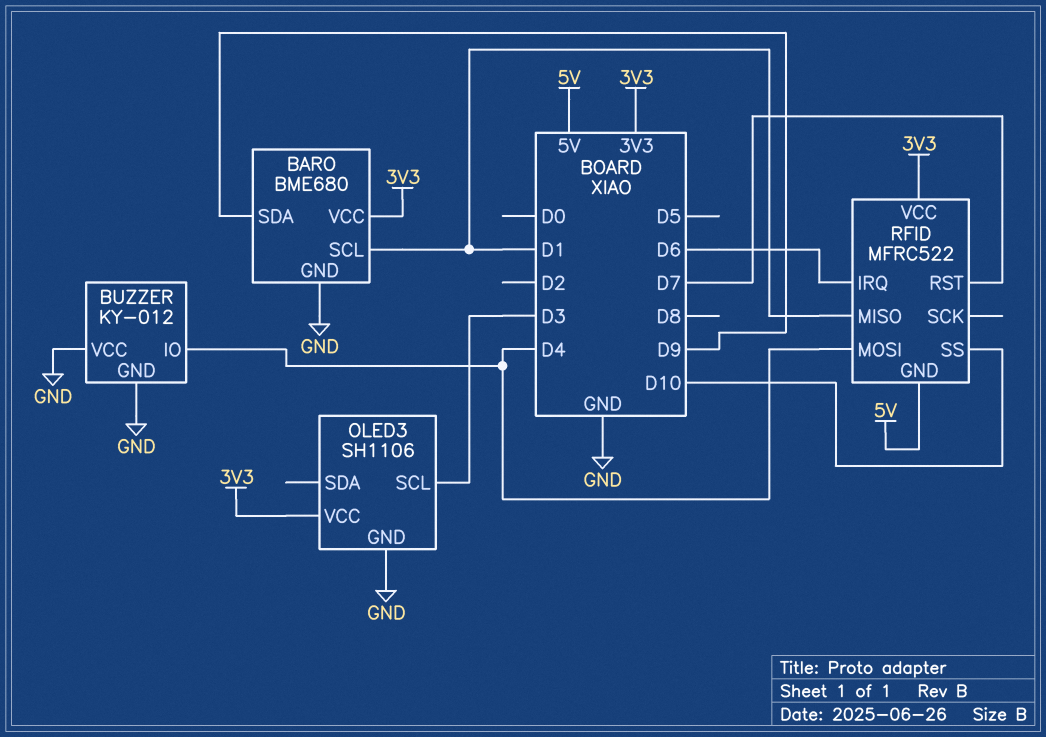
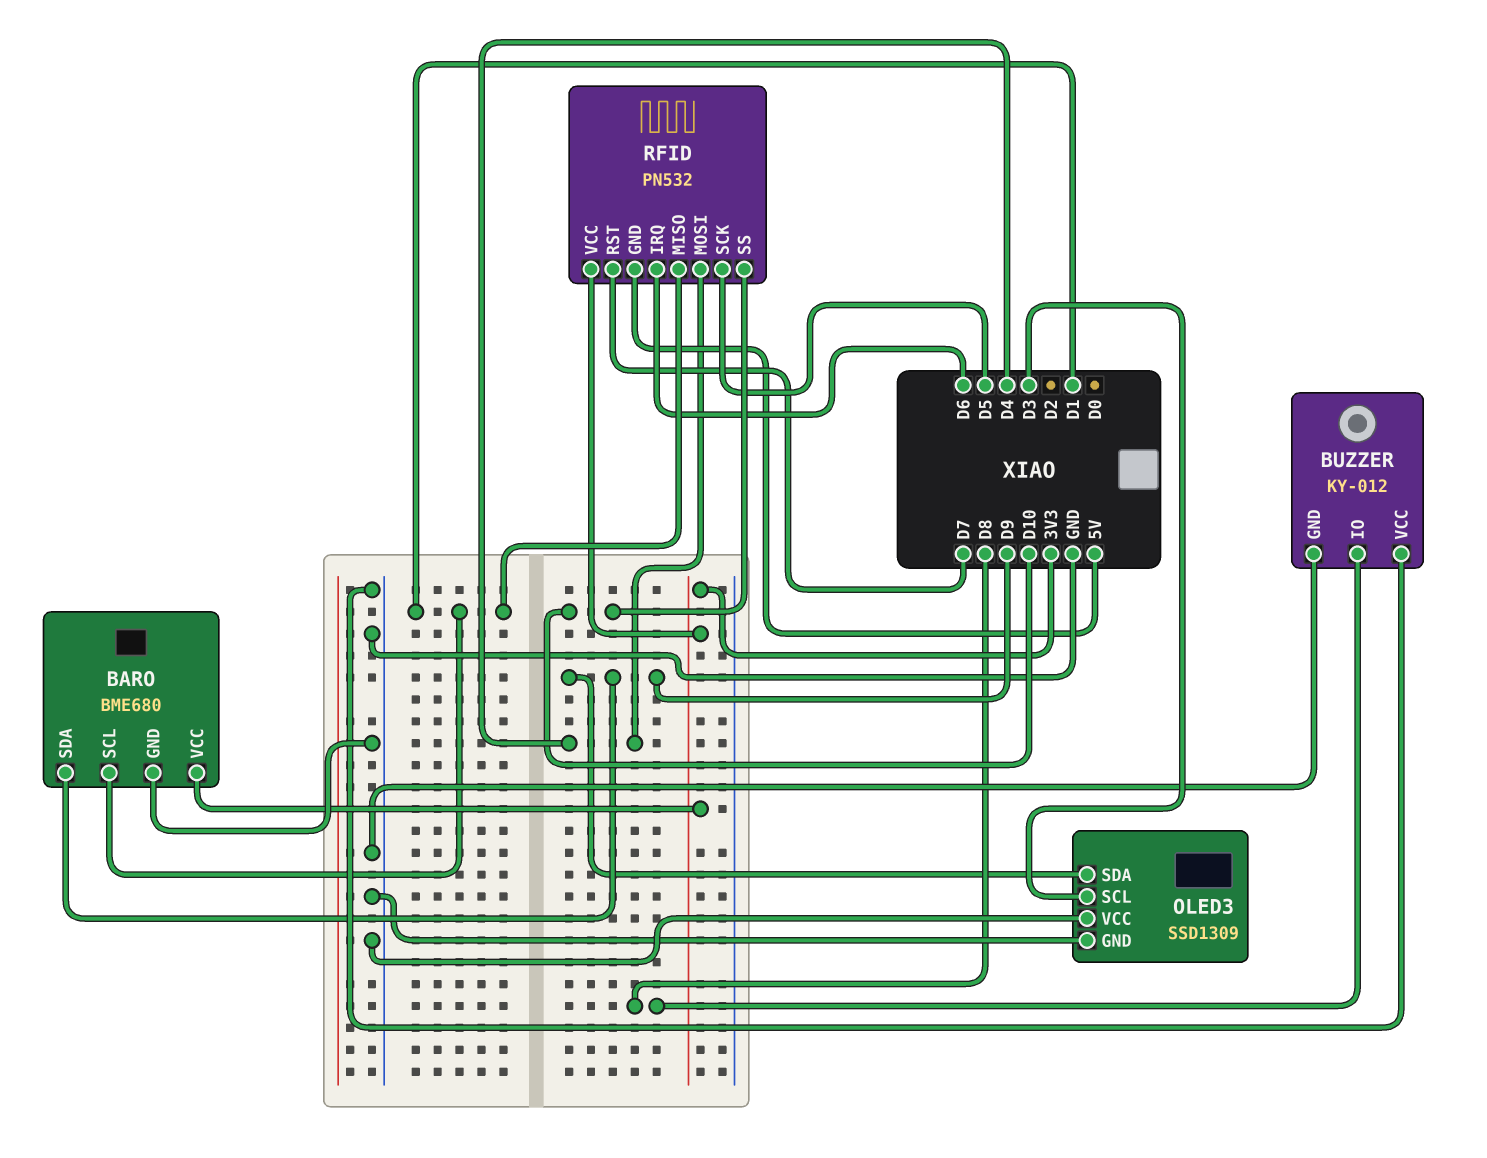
BUZZER pin IO: D4 -> D8
OLED3: SH1106 -> SSD1309
OLED3 pin SDA: none -> D9
OLED3 pin VCC: 3V3 -> GND
RFID: MFRC522 -> PN532
RFID pin SCK: none -> D5

